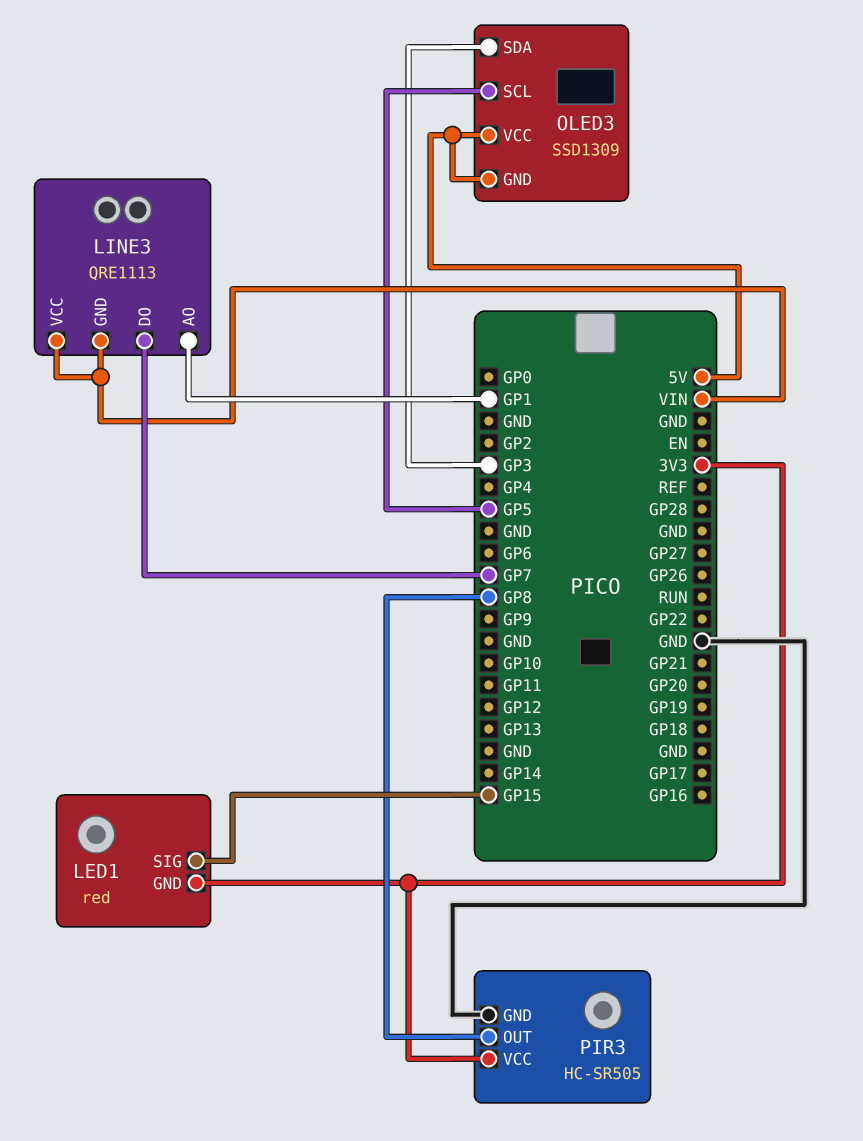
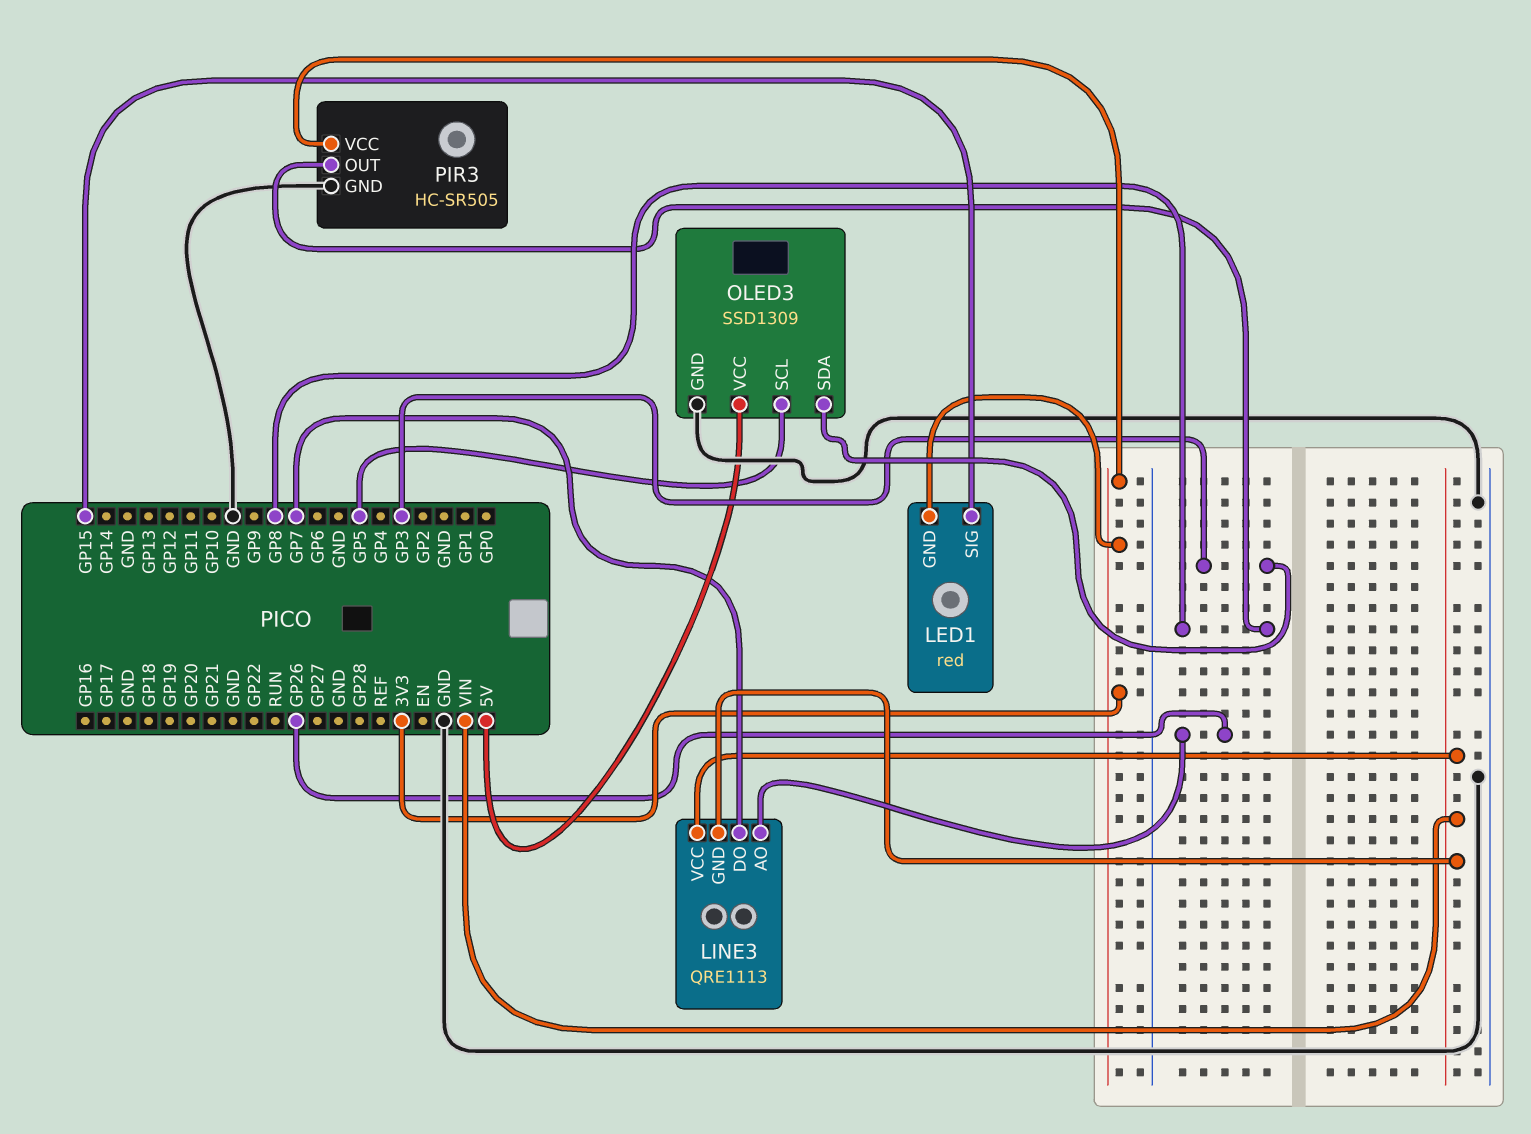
LINE3 pin AO: GP1 -> GP26
OLED3 pin GND: 5V -> GND

